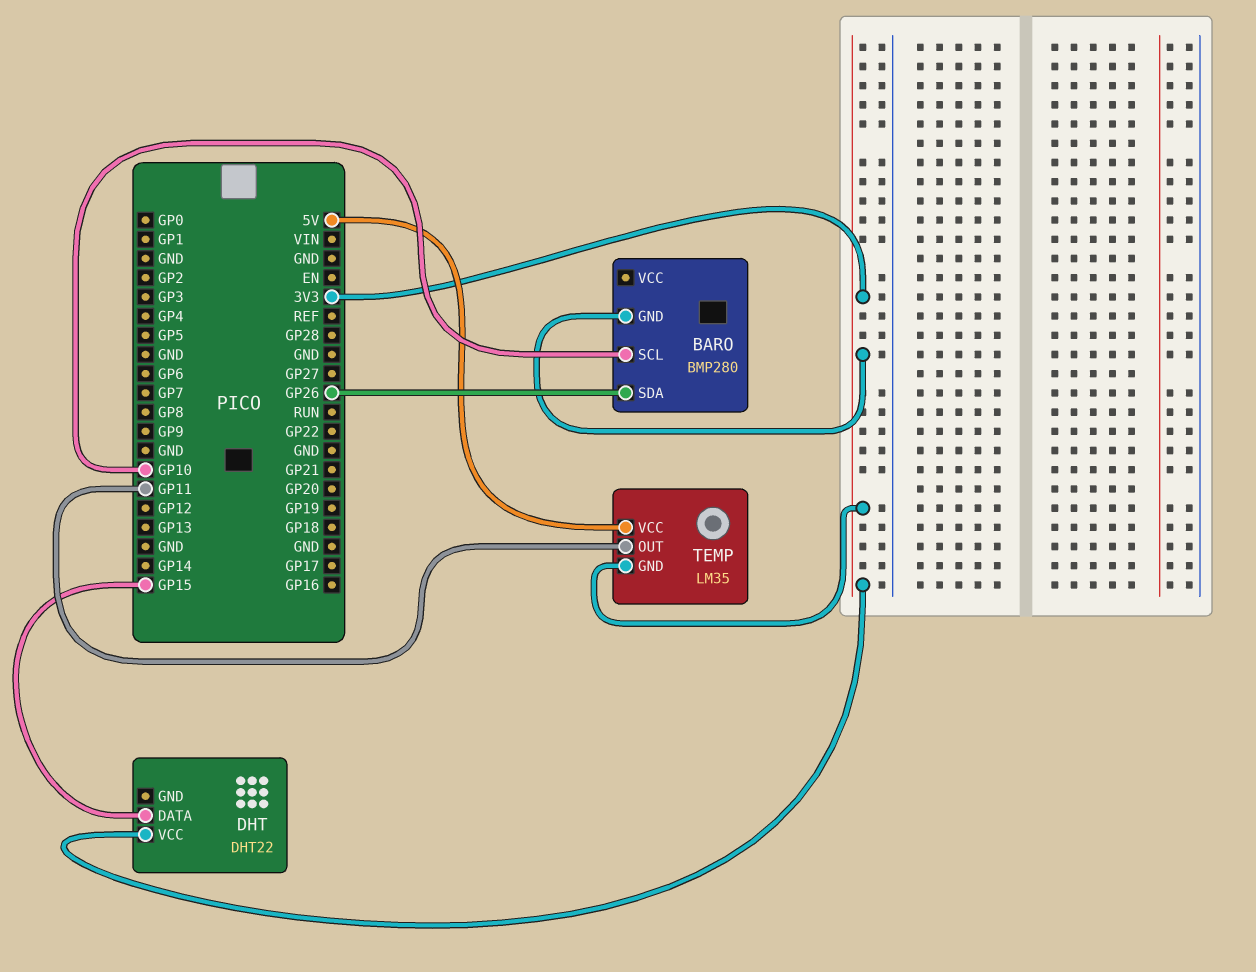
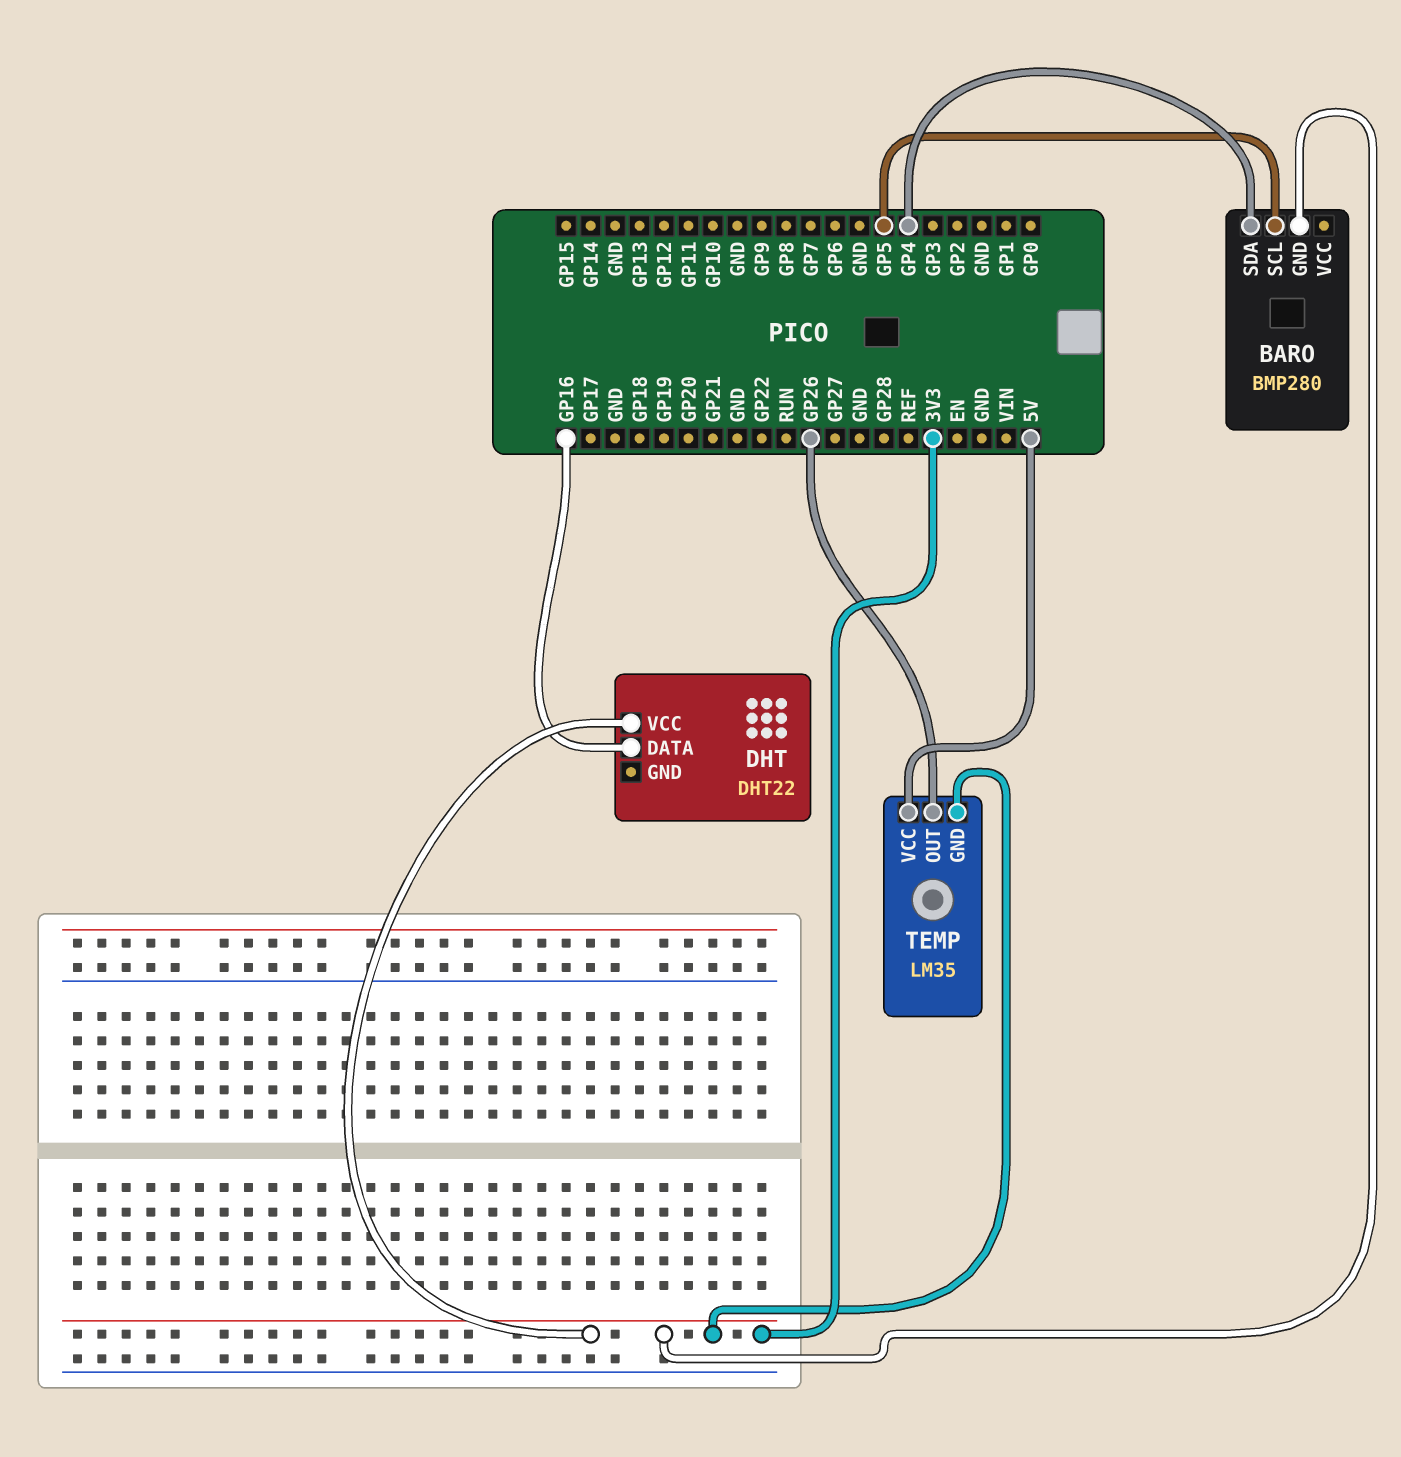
BARO pin SCL: GP10 -> GP5
BARO pin SDA: GP26 -> GP4
DHT pin DATA: GP15 -> GP16
TEMP pin OUT: GP11 -> GP26

